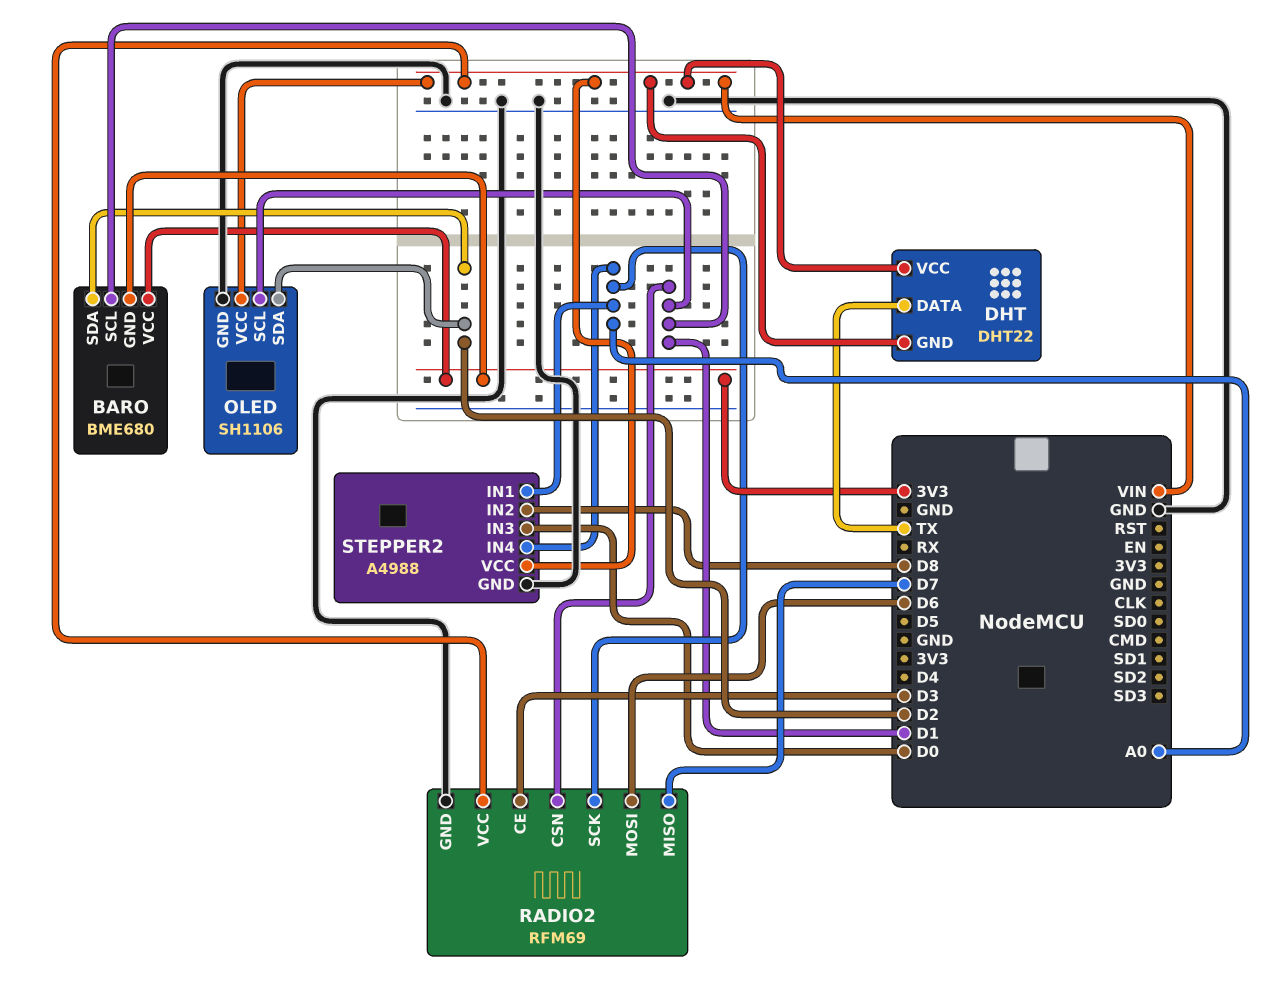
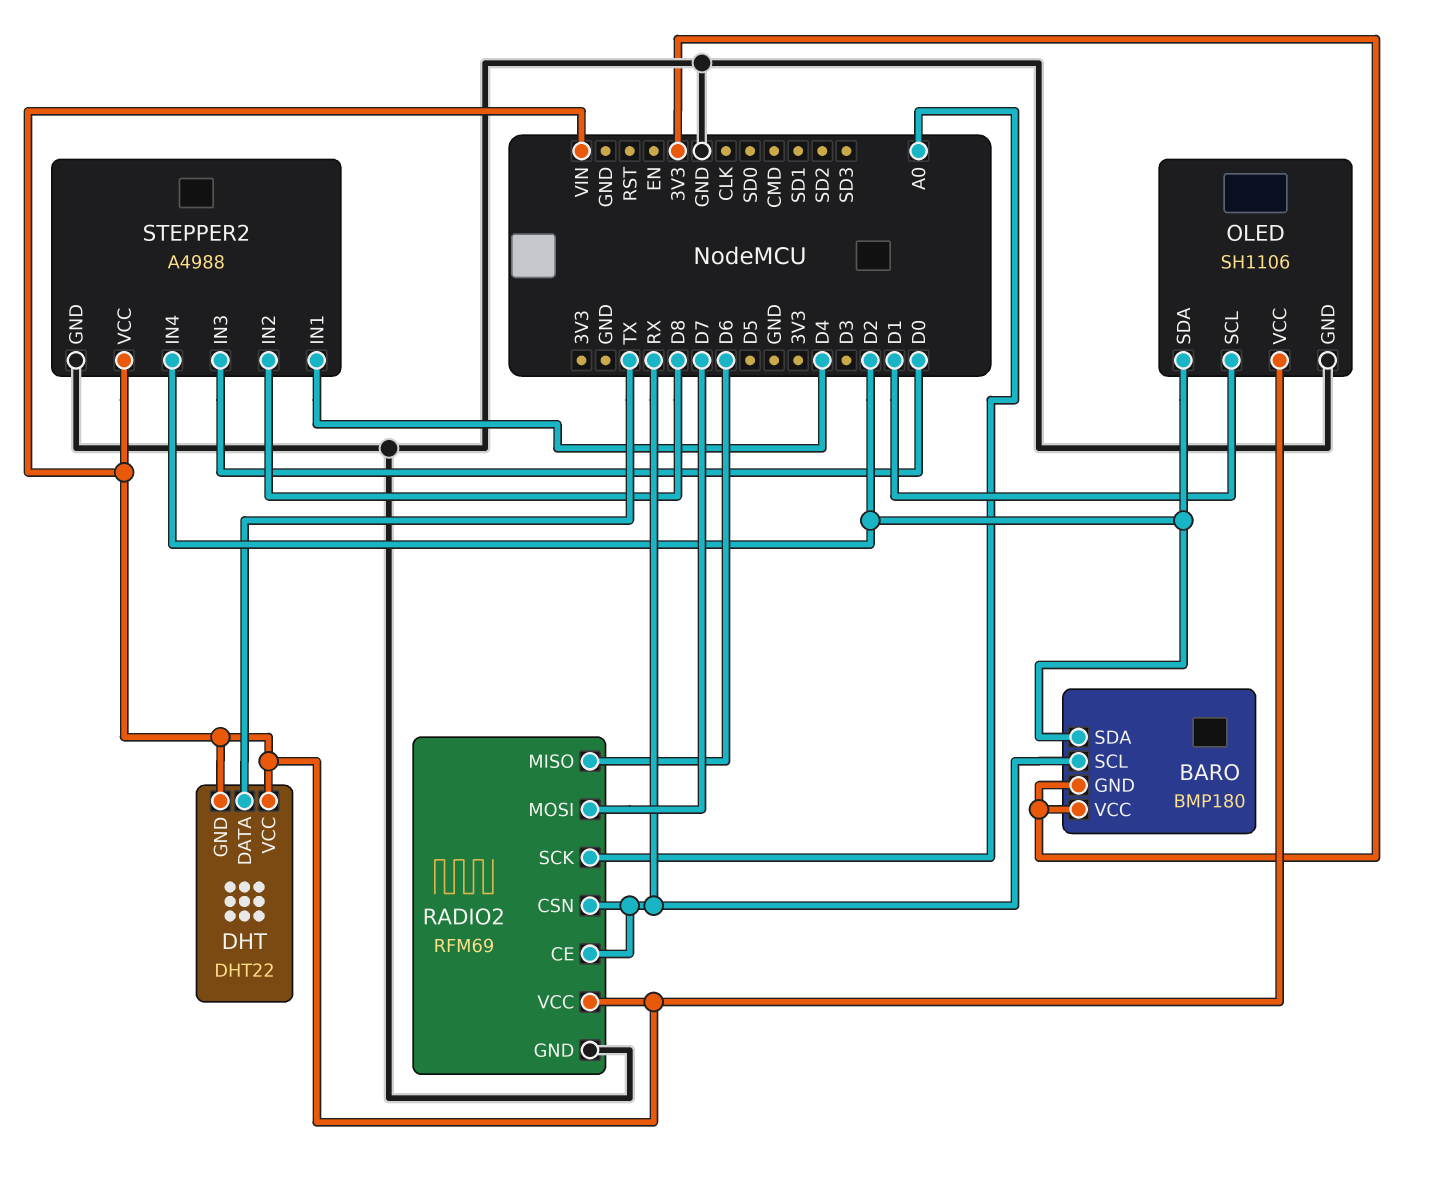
BARO: BME680 -> BMP180
BARO pin SCL: D1 -> RX
RADIO2 pin CE: D3 -> RX
RADIO2 pin CSN: D1 -> RX
RADIO2 pin MISO: D7 -> D6
RADIO2 pin MOSI: D6 -> D7
STEPPER2 pin IN1: A0 -> D4
STEPPER2 pin IN4: A0 -> D2

